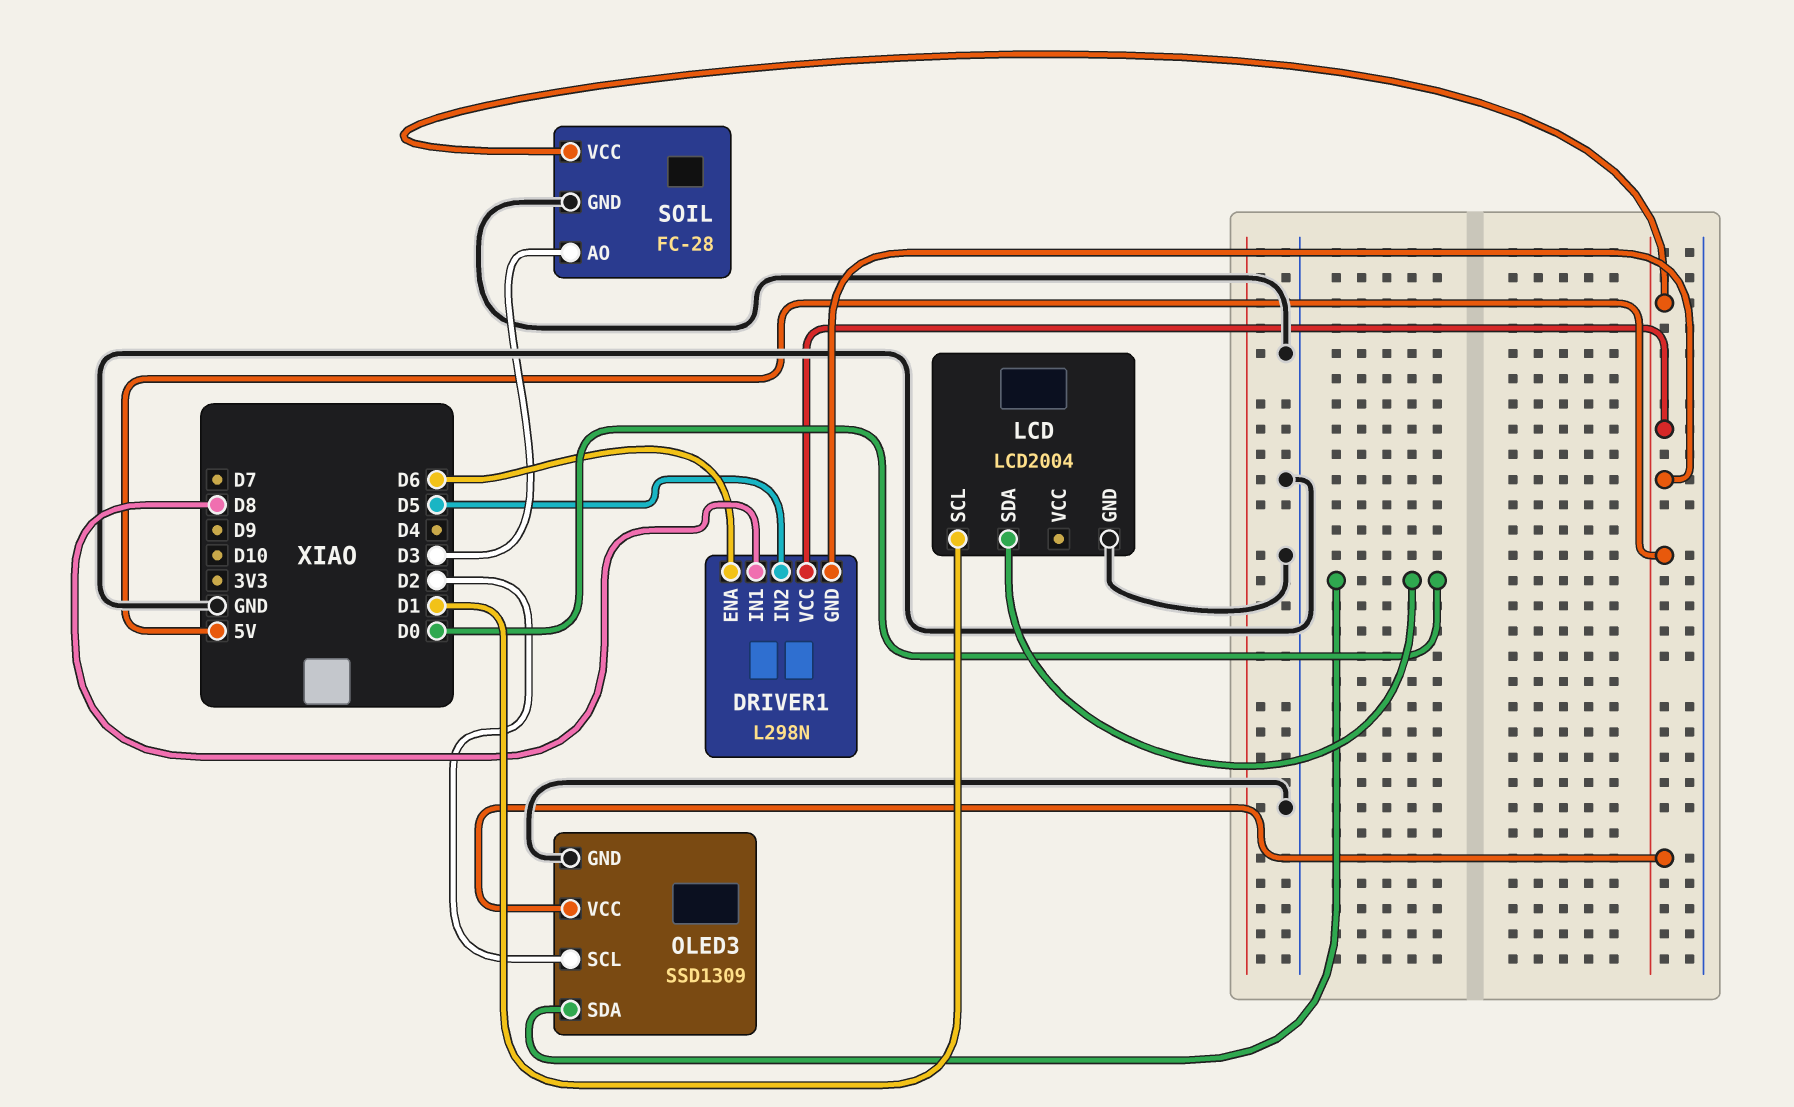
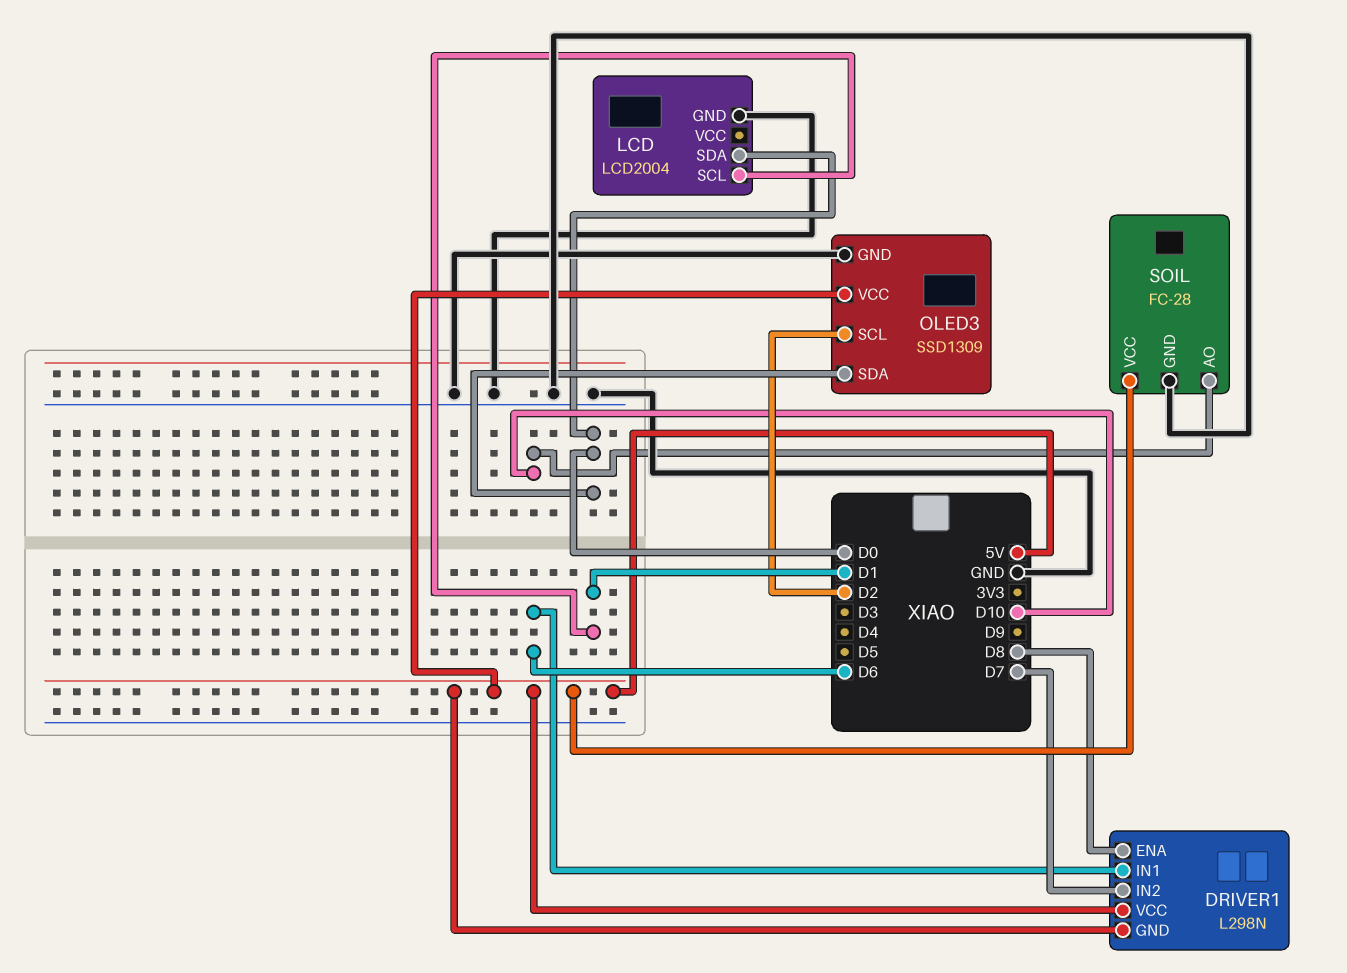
DRIVER1 pin ENA: D6 -> D8
DRIVER1 pin IN1: D8 -> D6
DRIVER1 pin IN2: D5 -> D7
SOIL pin AO: D3 -> D10

